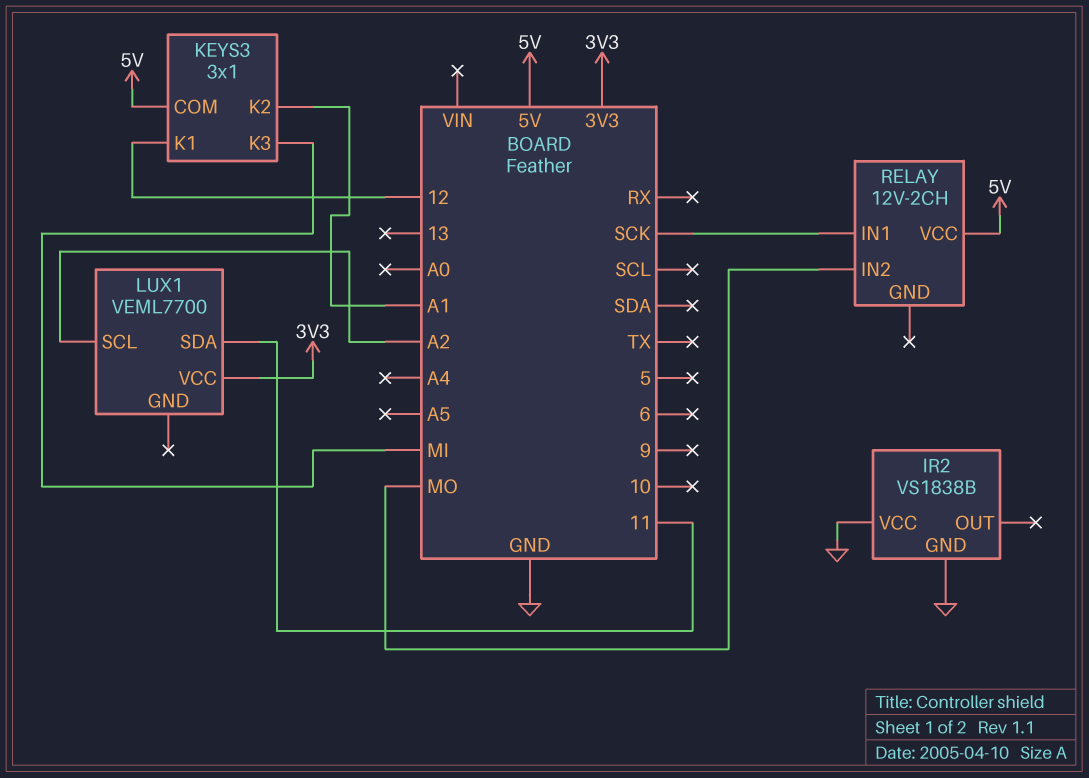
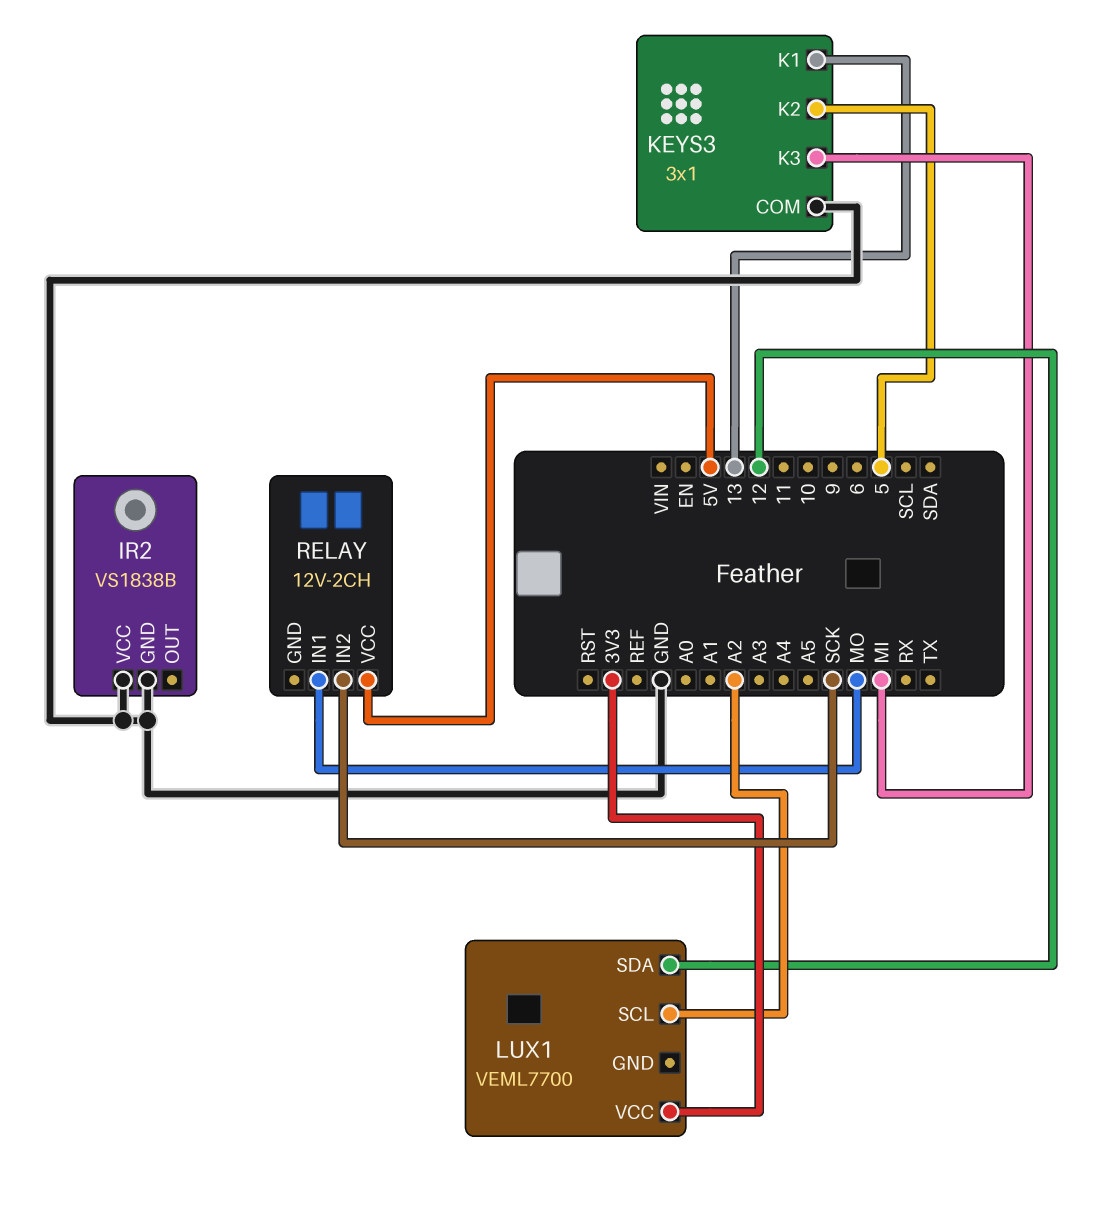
KEYS3 pin COM: 5V -> GND
KEYS3 pin K1: 12 -> 13
KEYS3 pin K2: A1 -> 5
LUX1 pin SDA: 11 -> 12
RELAY pin IN1: SCK -> MO
RELAY pin IN2: MO -> SCK

